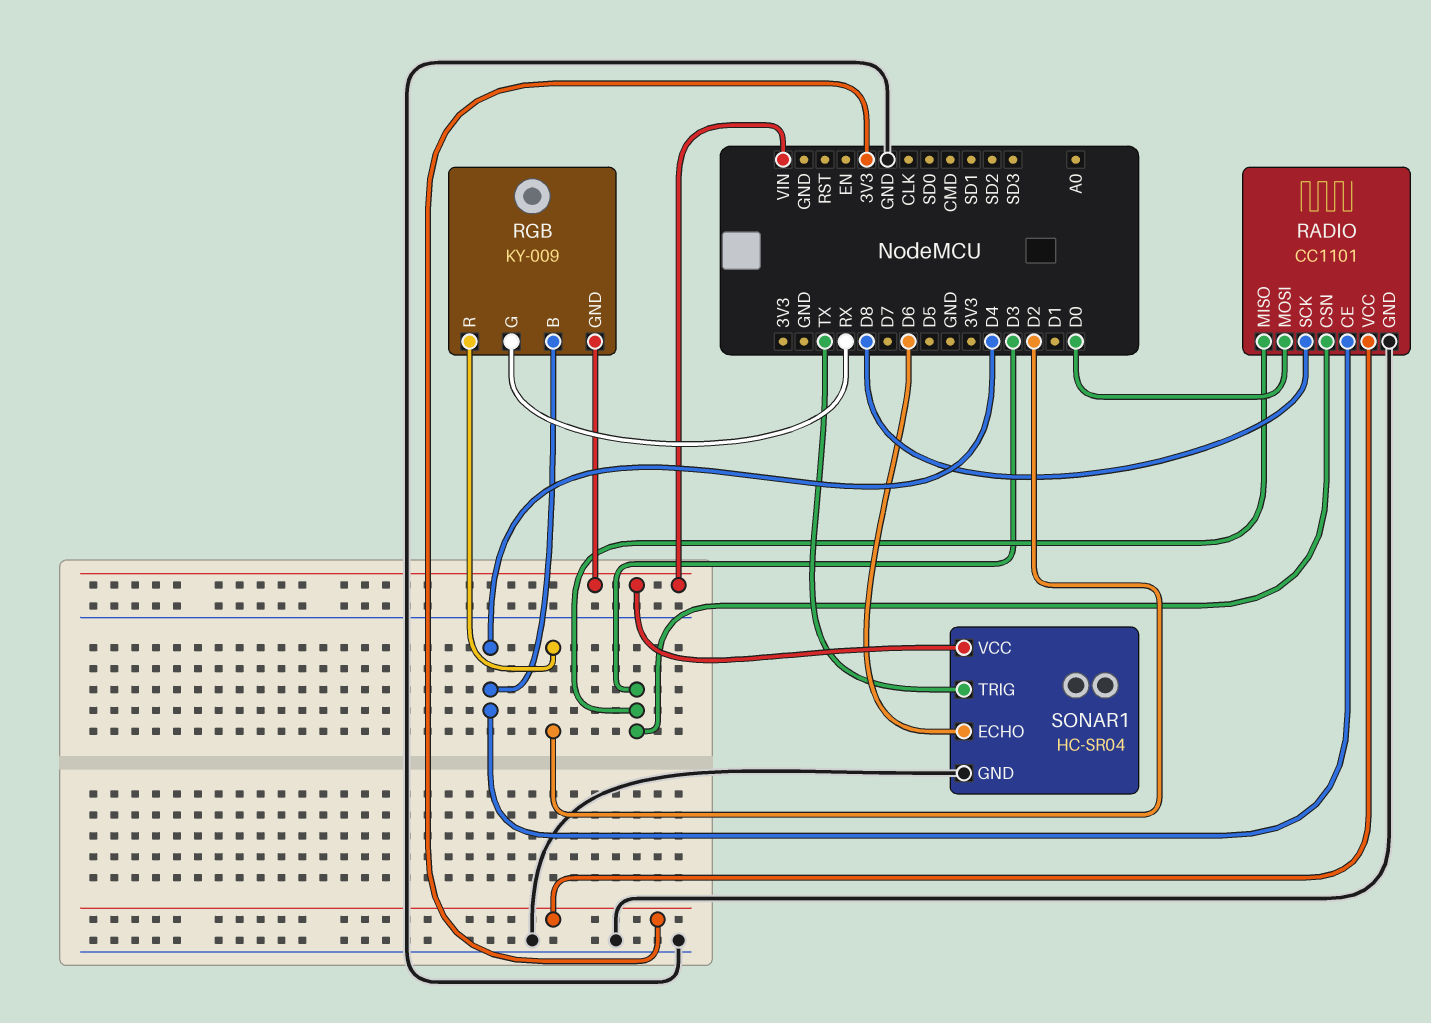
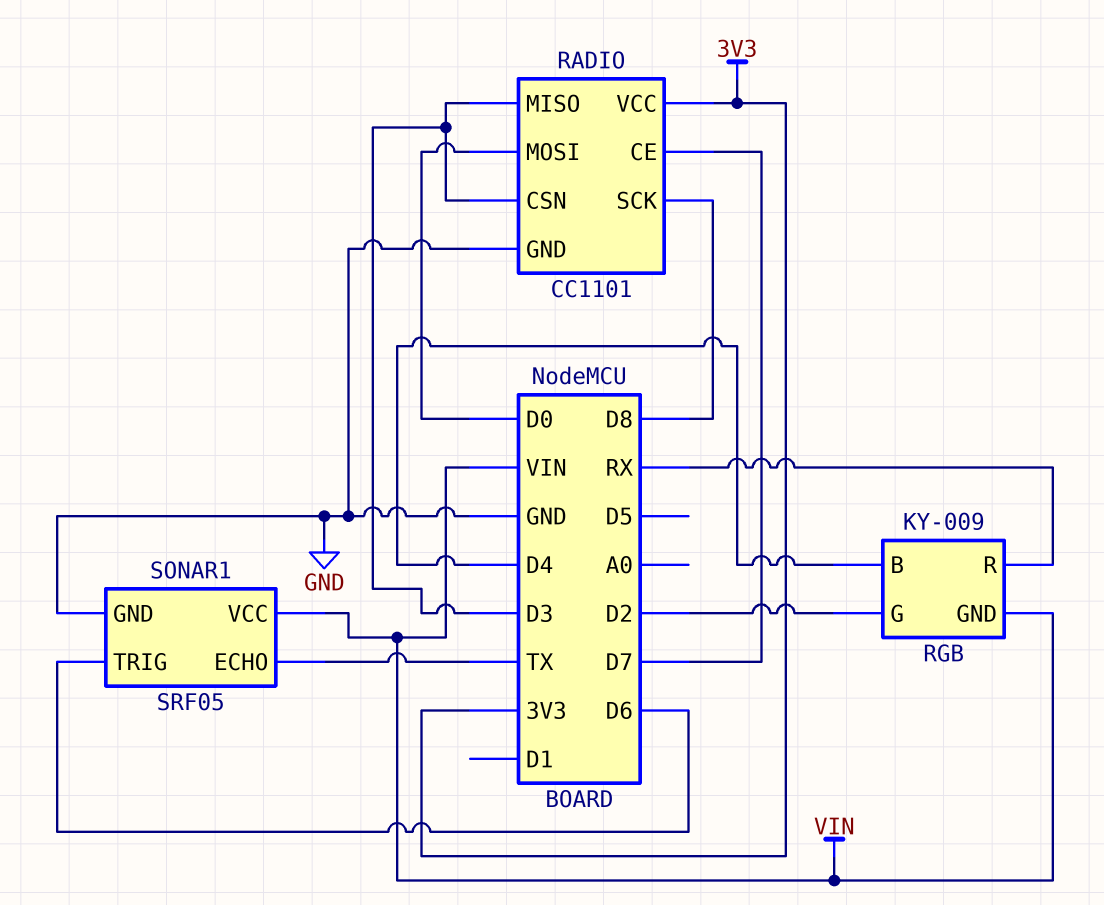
RADIO pin CE: D4 -> D7
RGB pin G: RX -> D2
RGB pin R: D2 -> RX
SONAR1: HC-SR04 -> SRF05
SONAR1 pin ECHO: D6 -> TX
SONAR1 pin TRIG: TX -> D6

